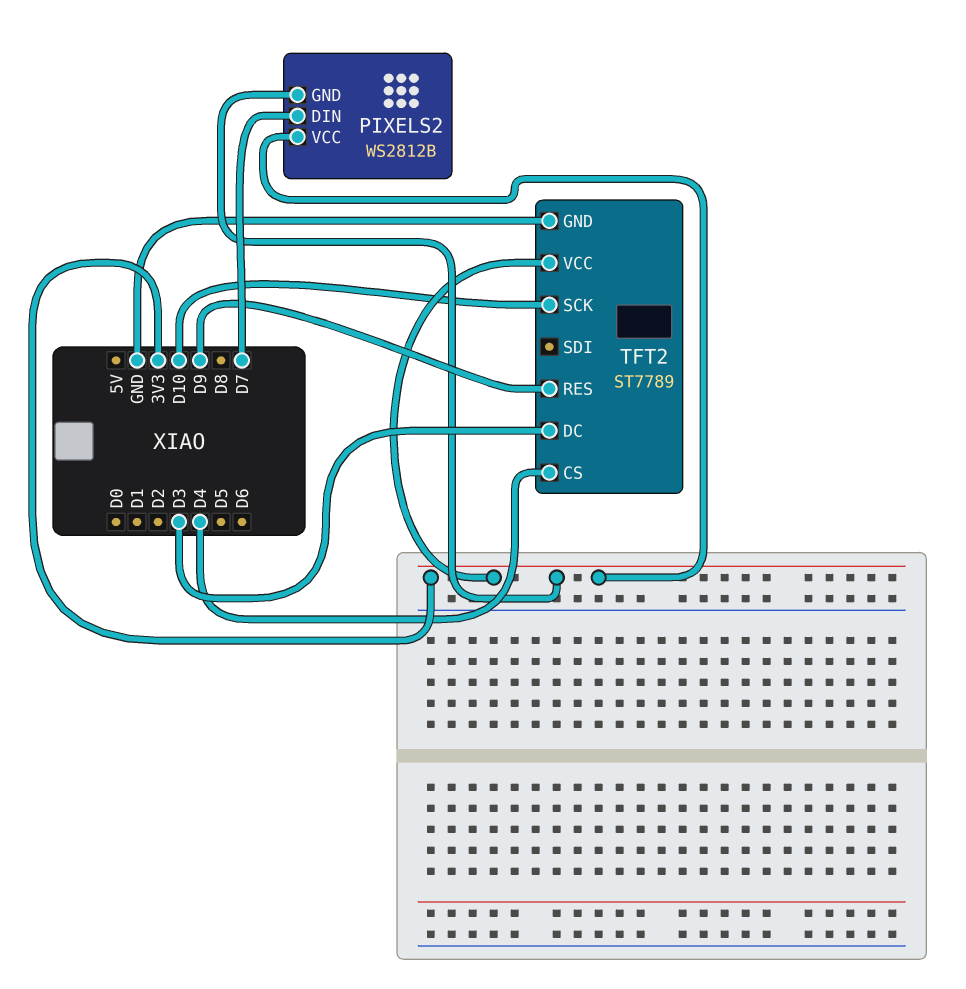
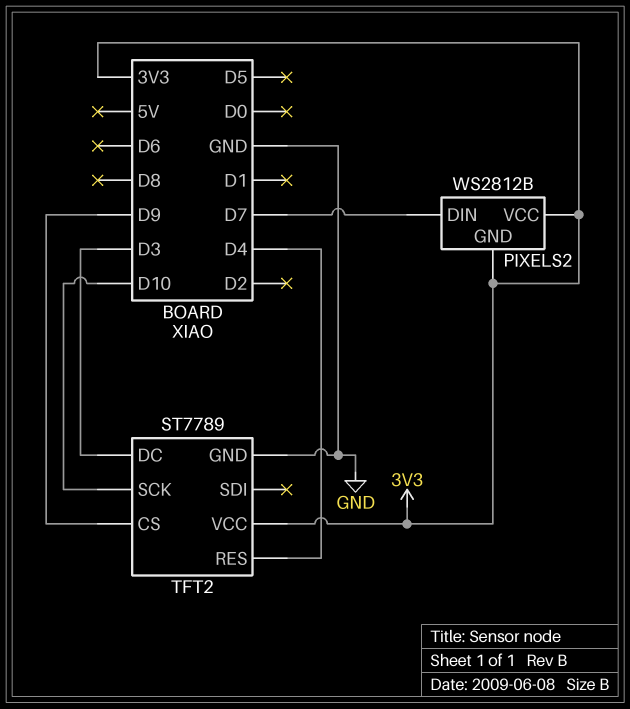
TFT2 pin CS: D4 -> D9
TFT2 pin RES: D9 -> D4

